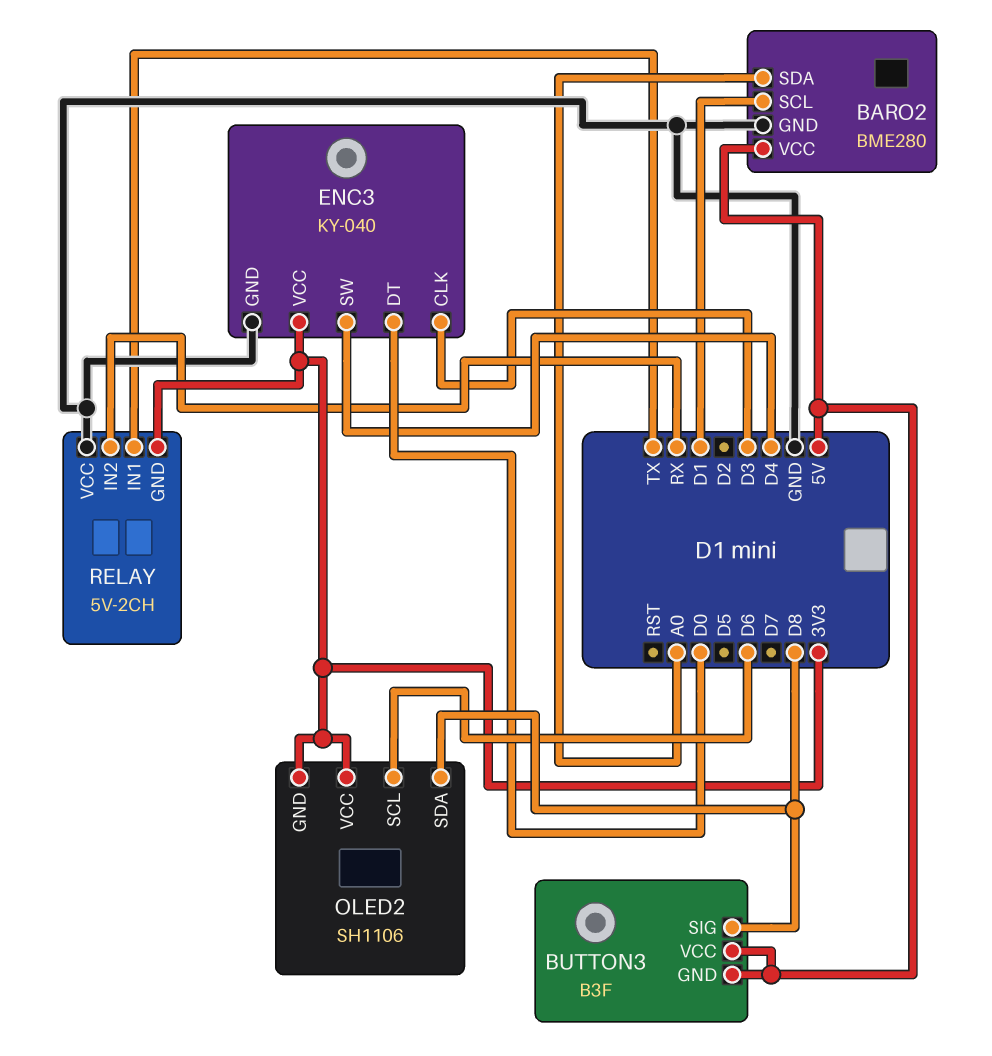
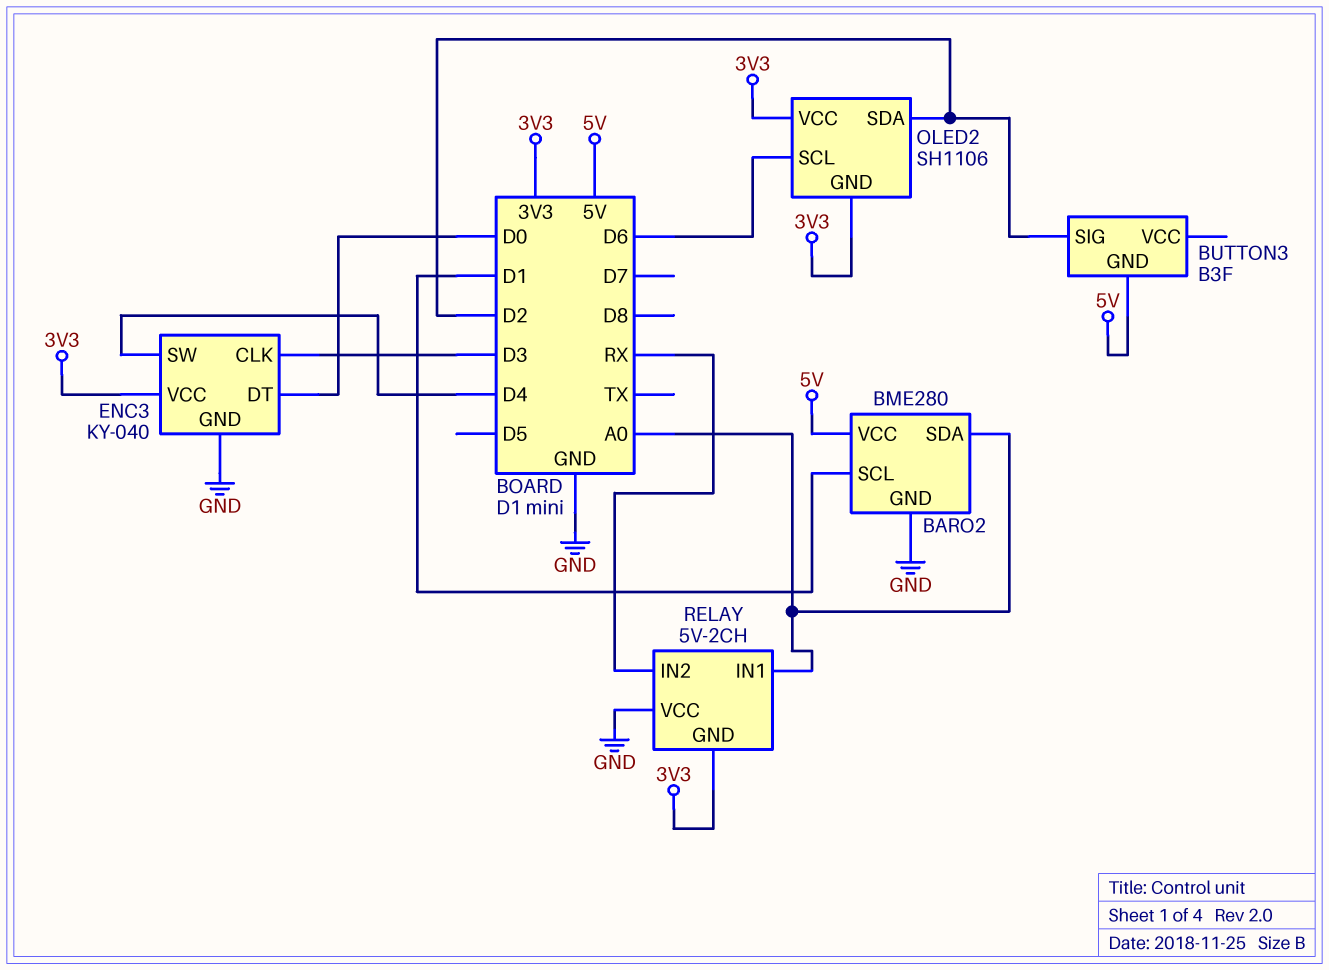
BUTTON3 pin SIG: D8 -> D2
BUTTON3 pin VCC: 5V -> none
OLED2 pin SDA: D8 -> D2
RELAY pin IN1: TX -> A0

